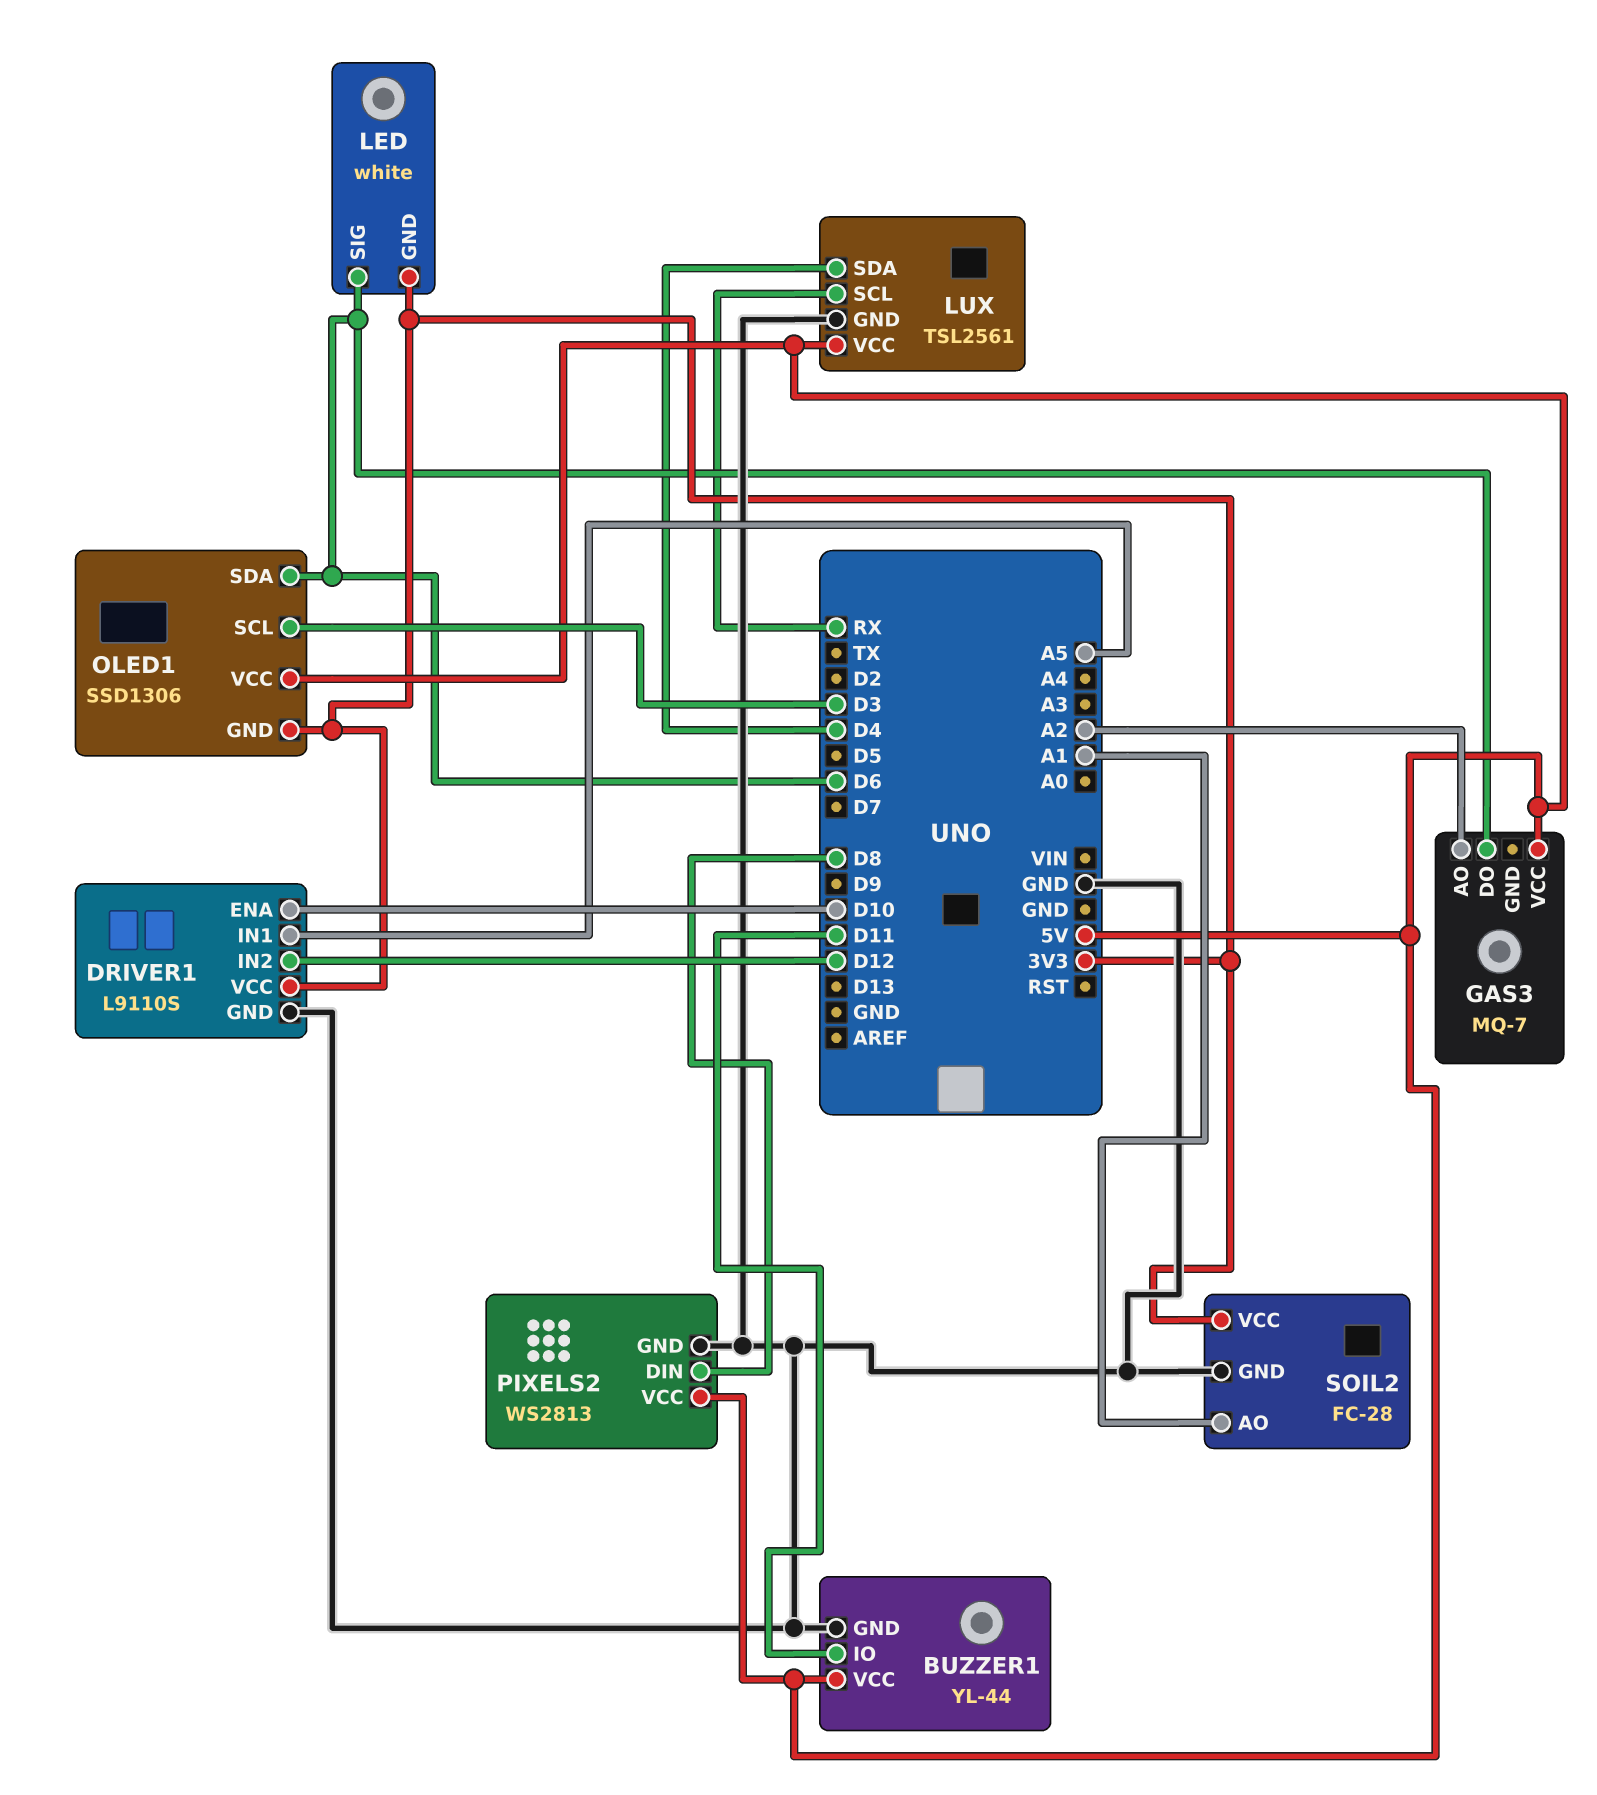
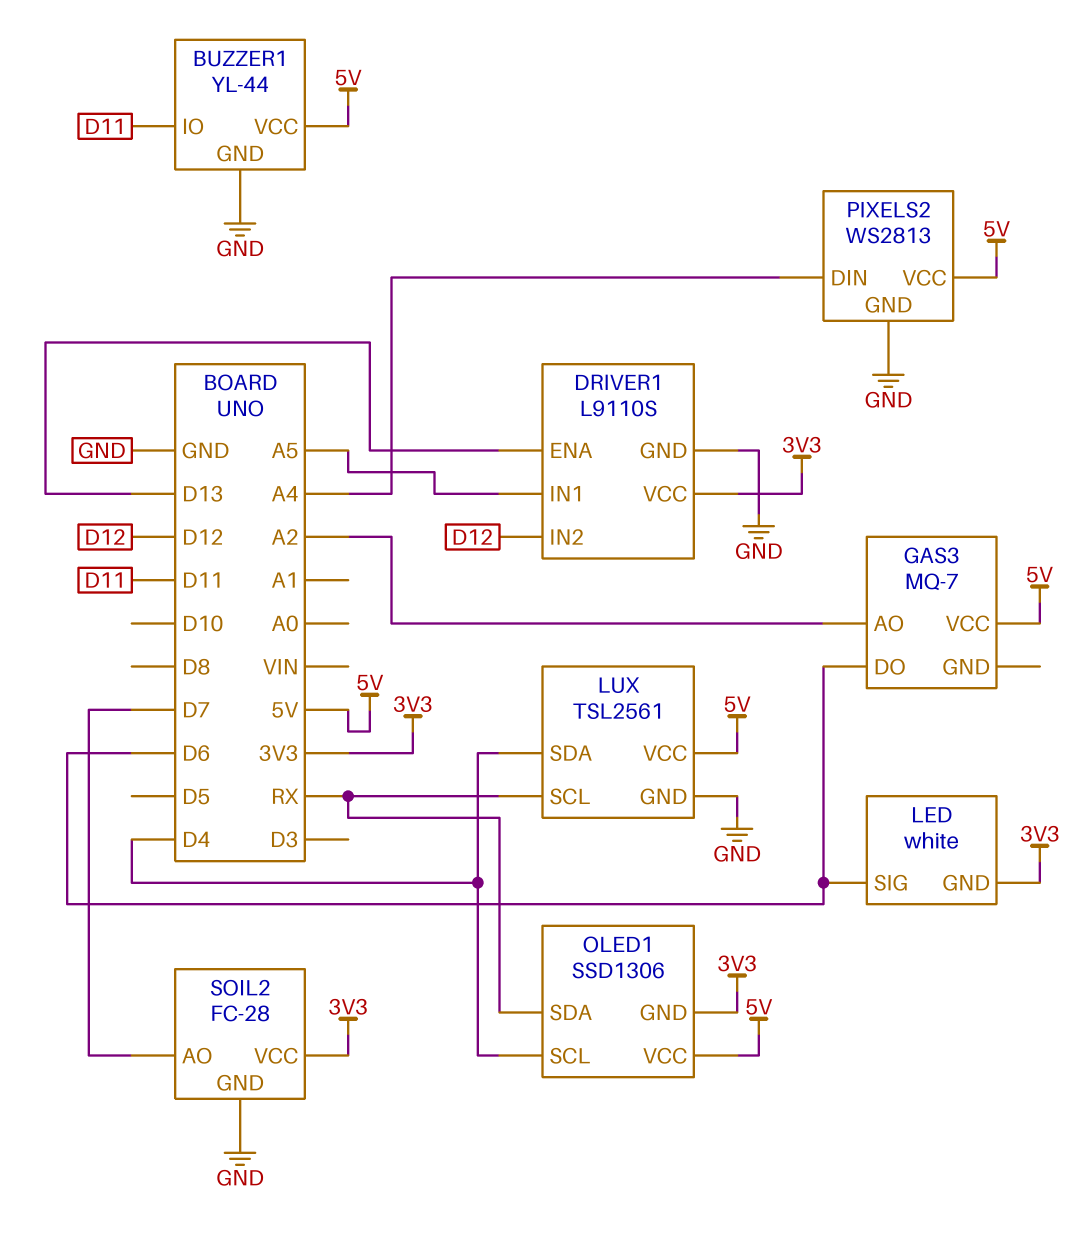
DRIVER1 pin ENA: D10 -> D13
OLED1 pin SCL: D3 -> D4
OLED1 pin SDA: D6 -> RX
PIXELS2 pin DIN: D8 -> A4
SOIL2 pin AO: A1 -> D7

